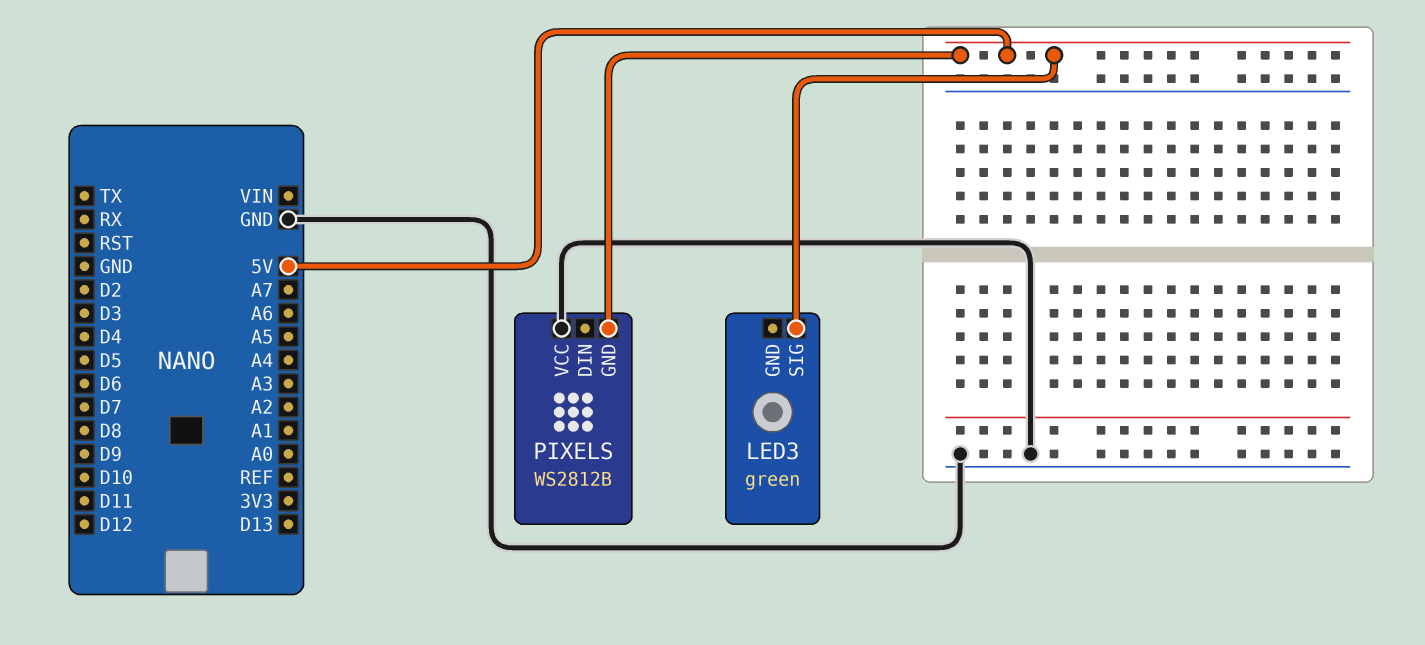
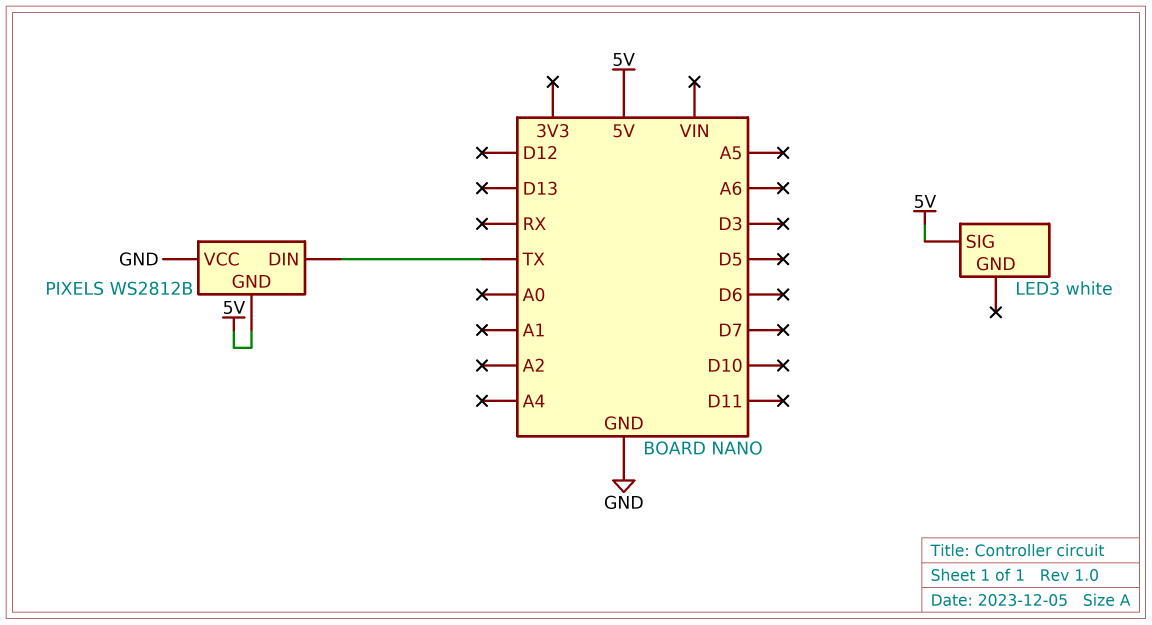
LED3: green -> white
PIXELS pin DIN: none -> TX

